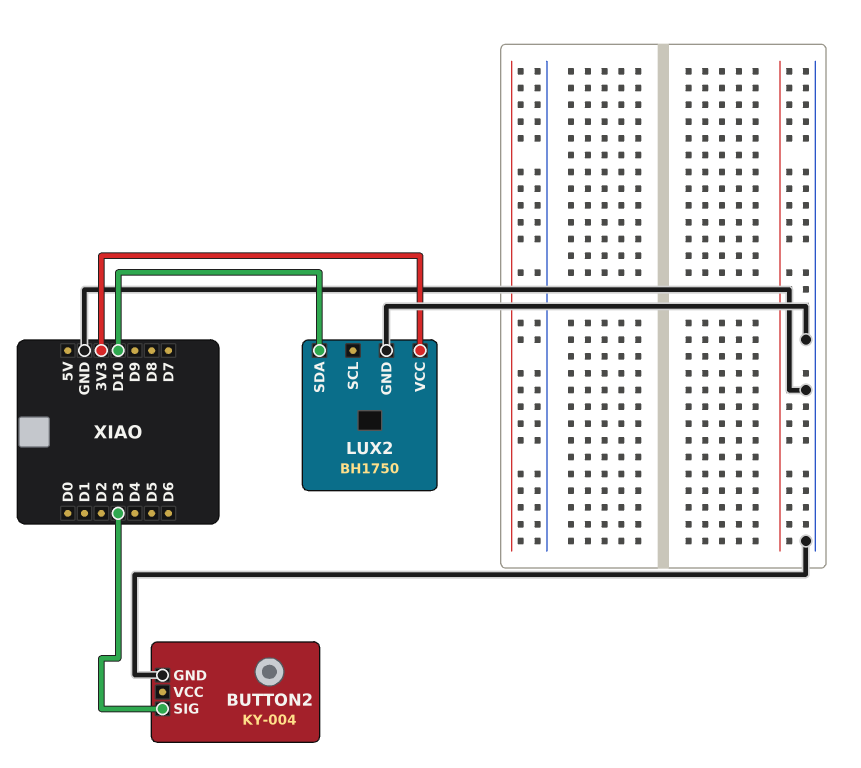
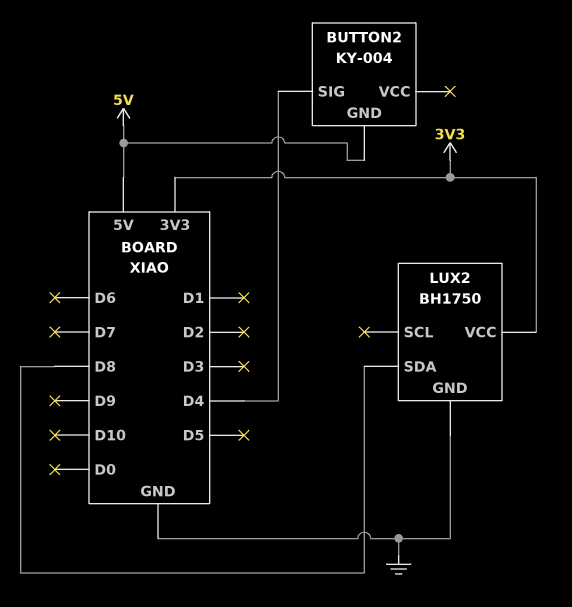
BUTTON2 pin GND: GND -> 5V
BUTTON2 pin SIG: D3 -> D4
LUX2 pin SDA: D10 -> D8

